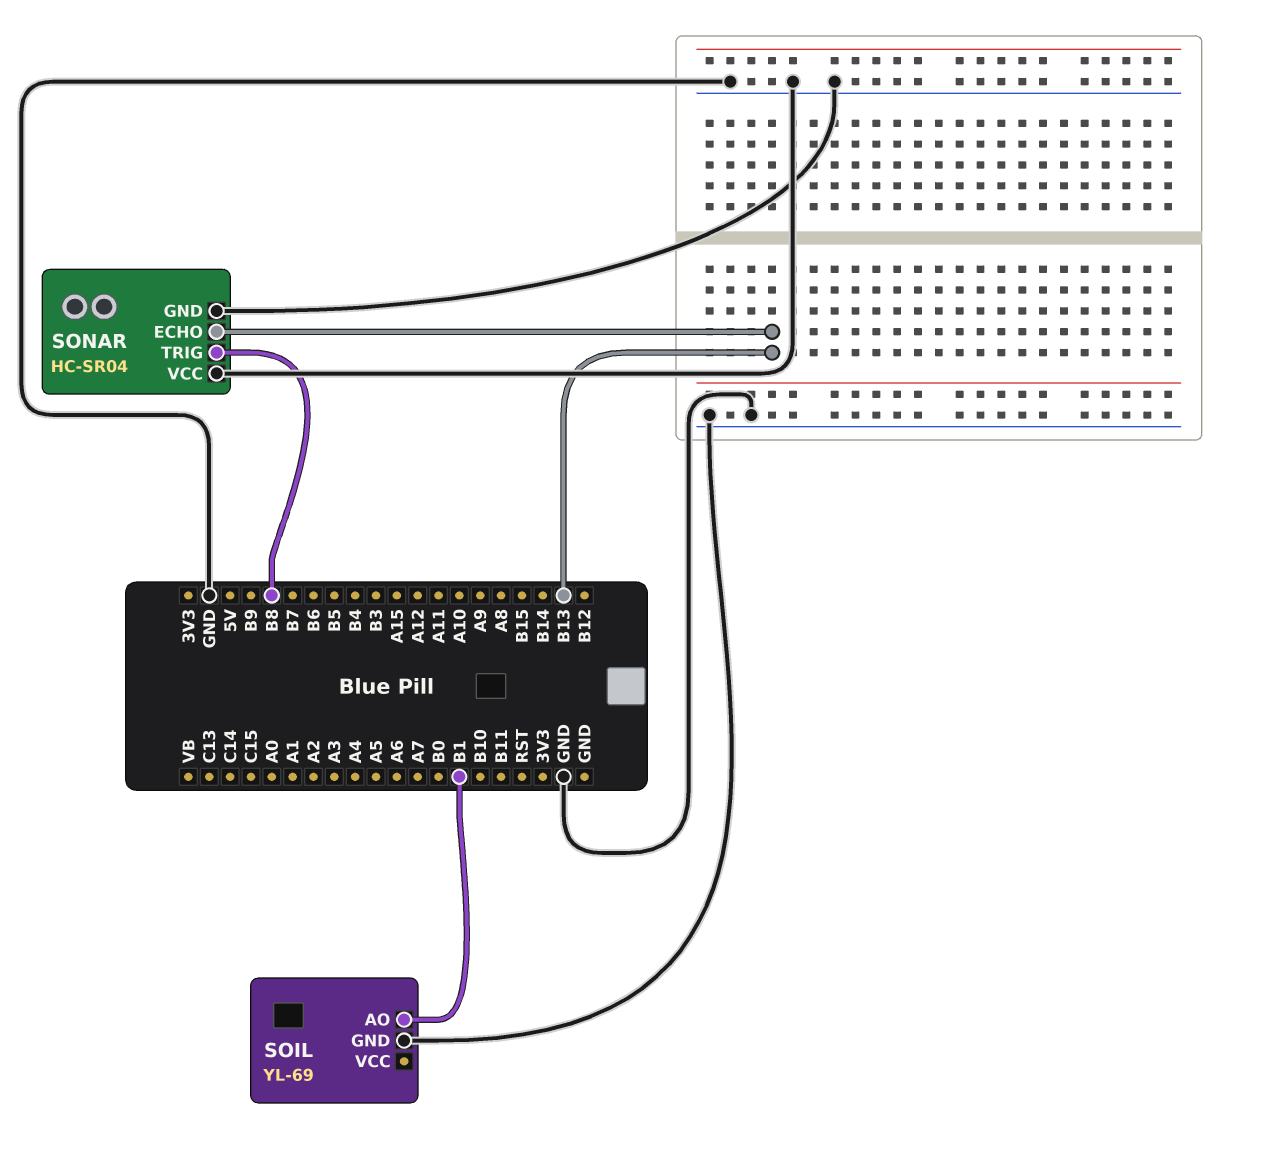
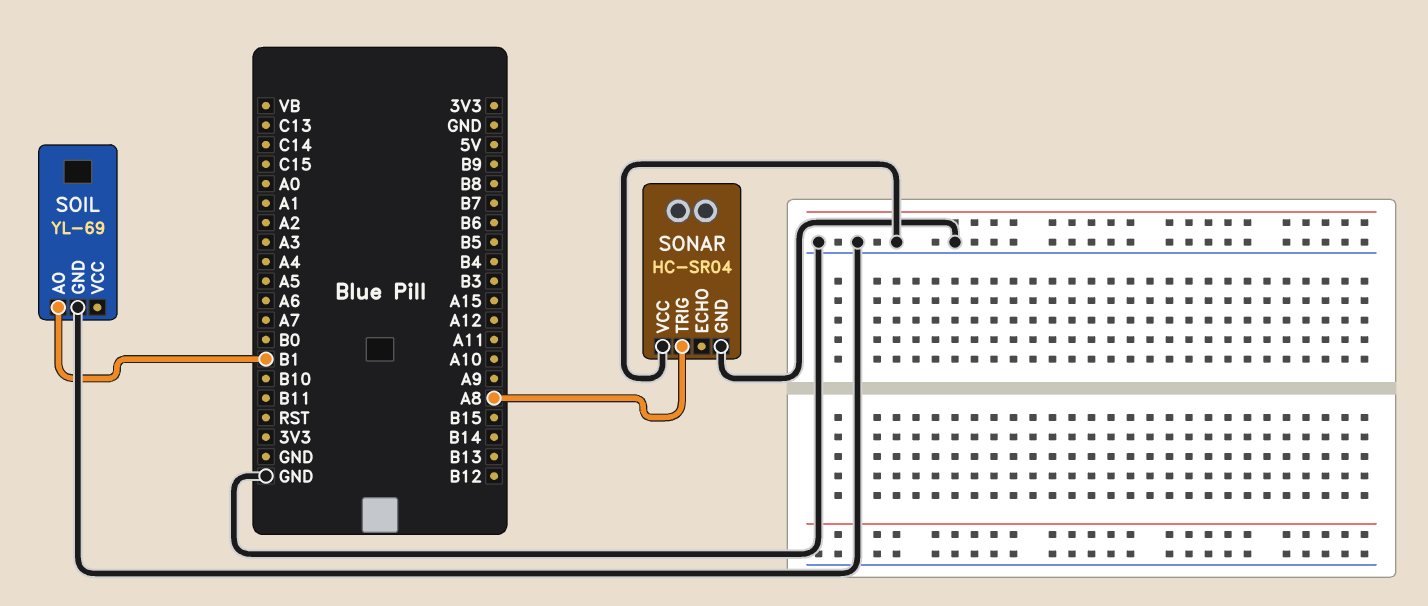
SONAR pin ECHO: B13 -> none
SONAR pin TRIG: B8 -> A8

